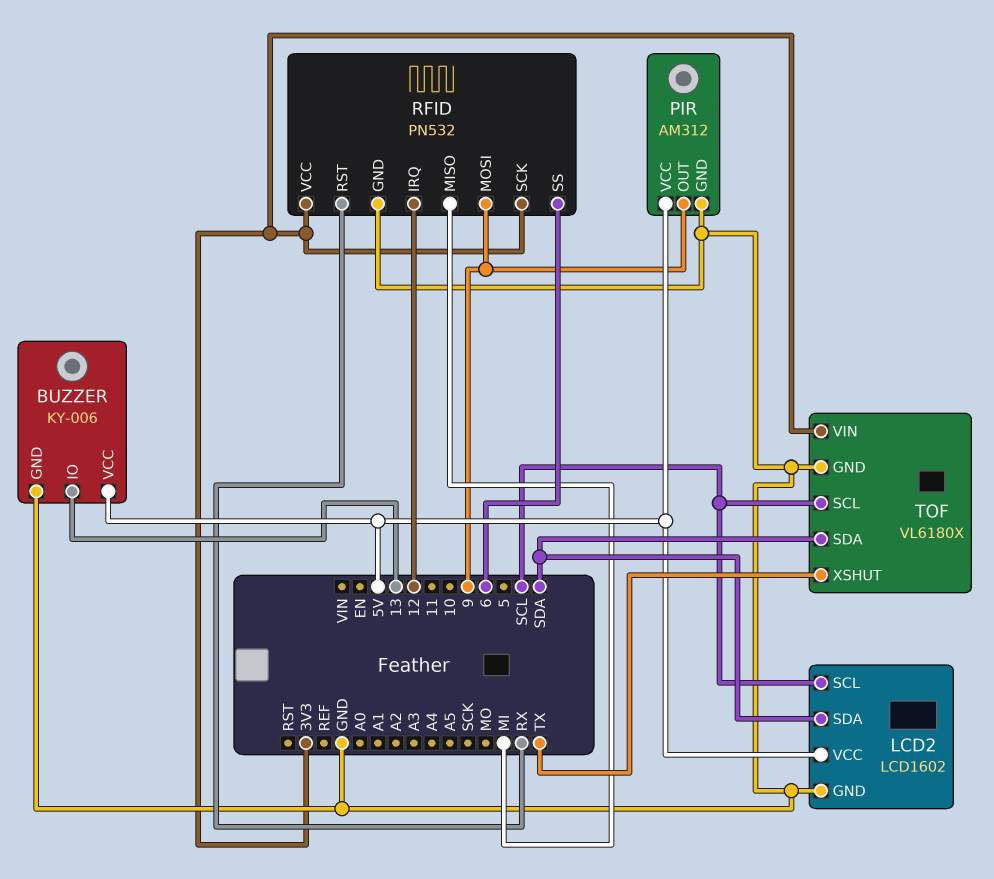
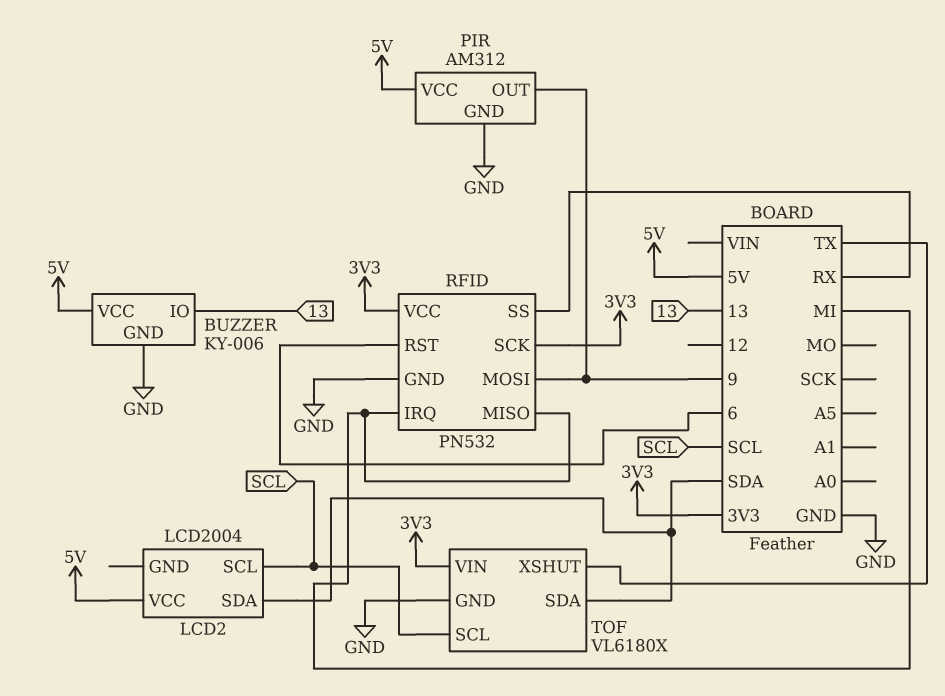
LCD2: LCD1602 -> LCD2004
LCD2 pin GND: GND -> none
RFID pin IRQ: 12 -> MI
RFID pin RST: RX -> 6
RFID pin SS: 6 -> RX

